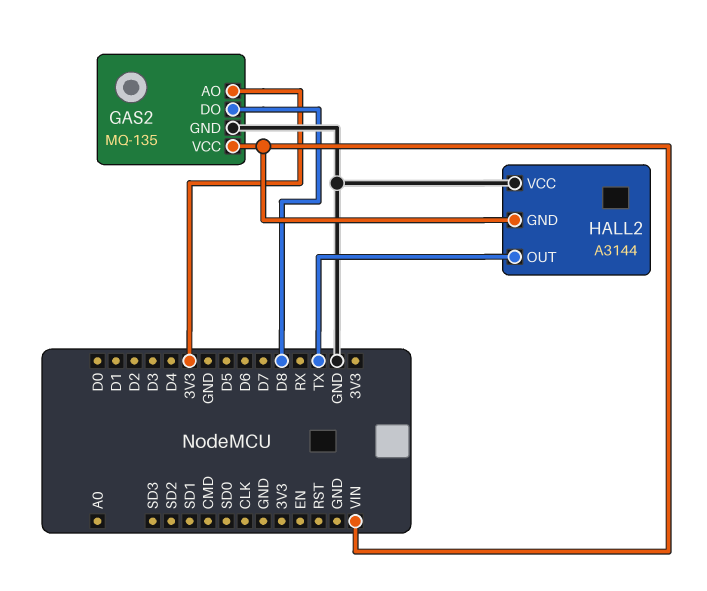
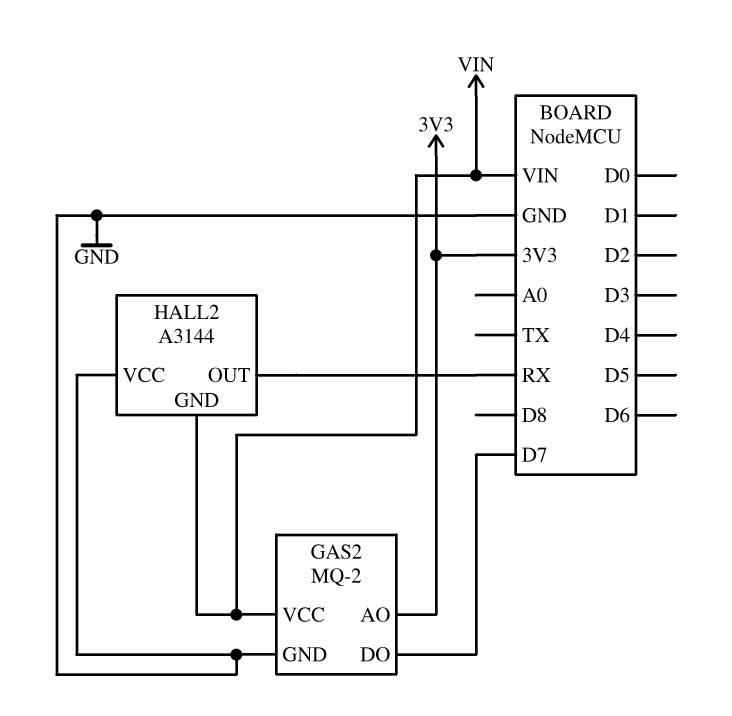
GAS2: MQ-135 -> MQ-2
GAS2 pin DO: D8 -> D7
HALL2 pin OUT: TX -> RX

